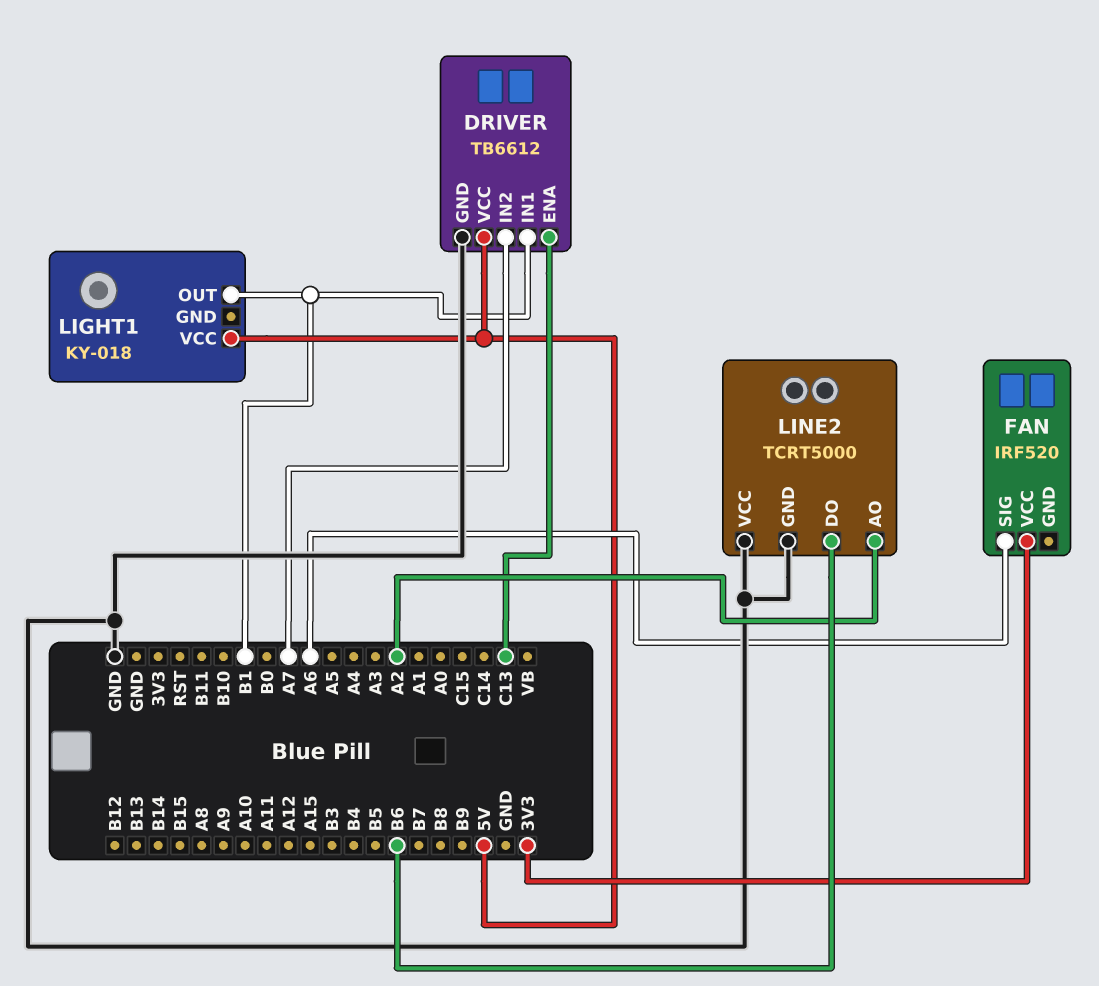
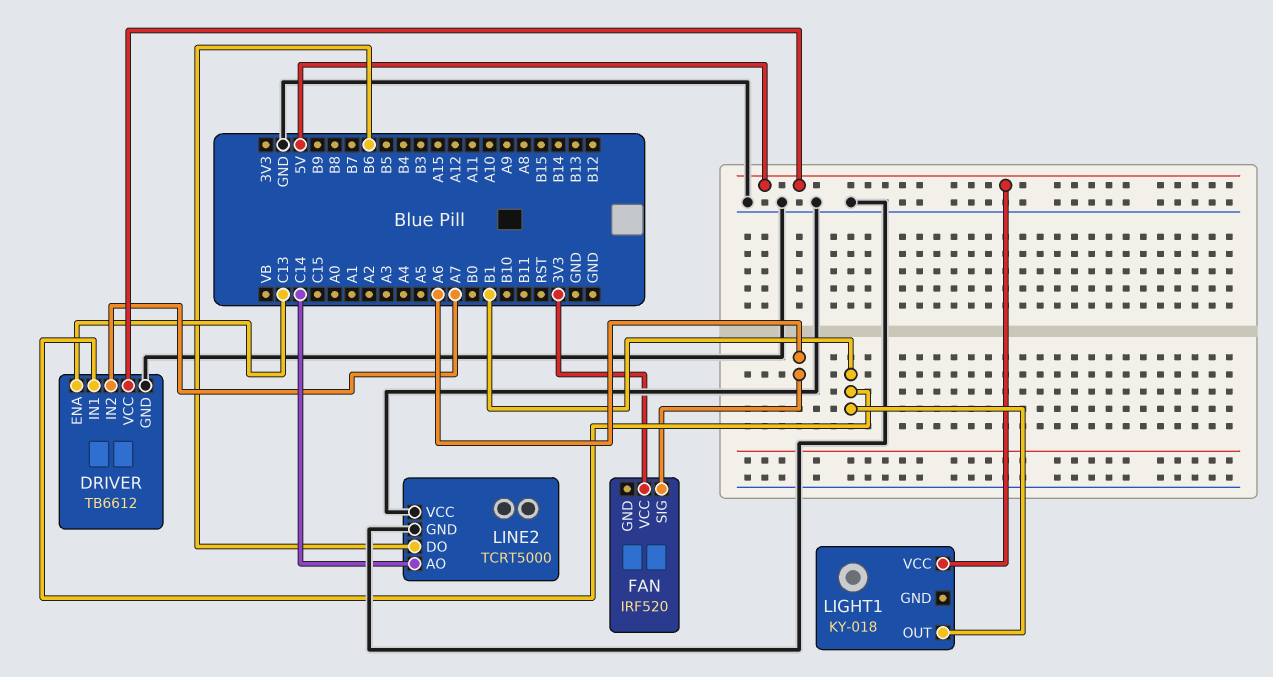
LINE2 pin AO: A2 -> C14

